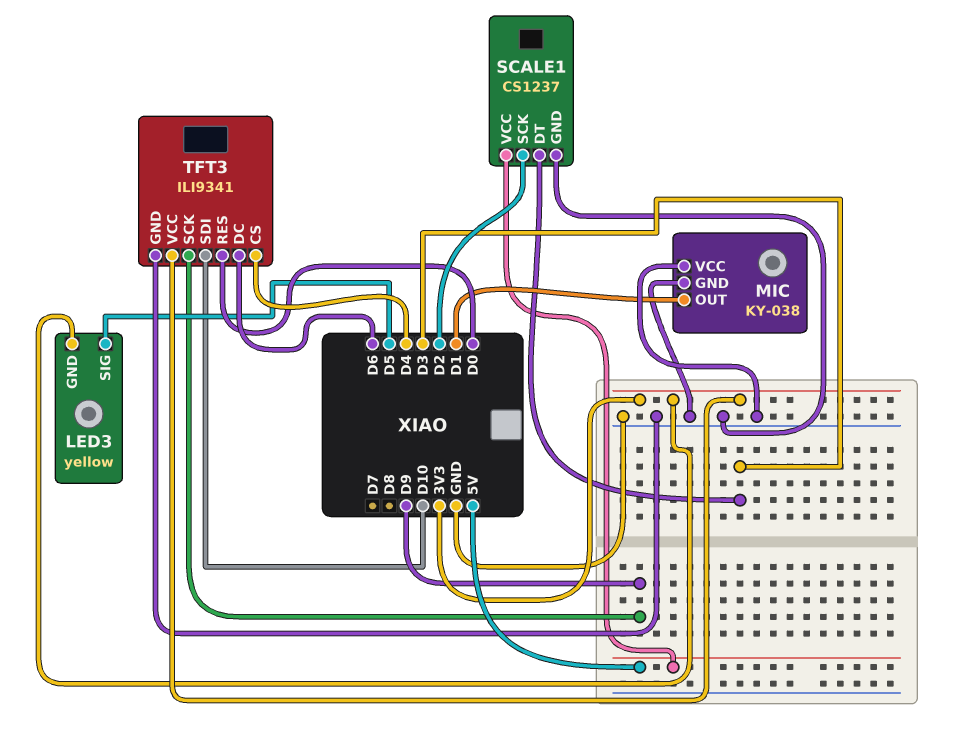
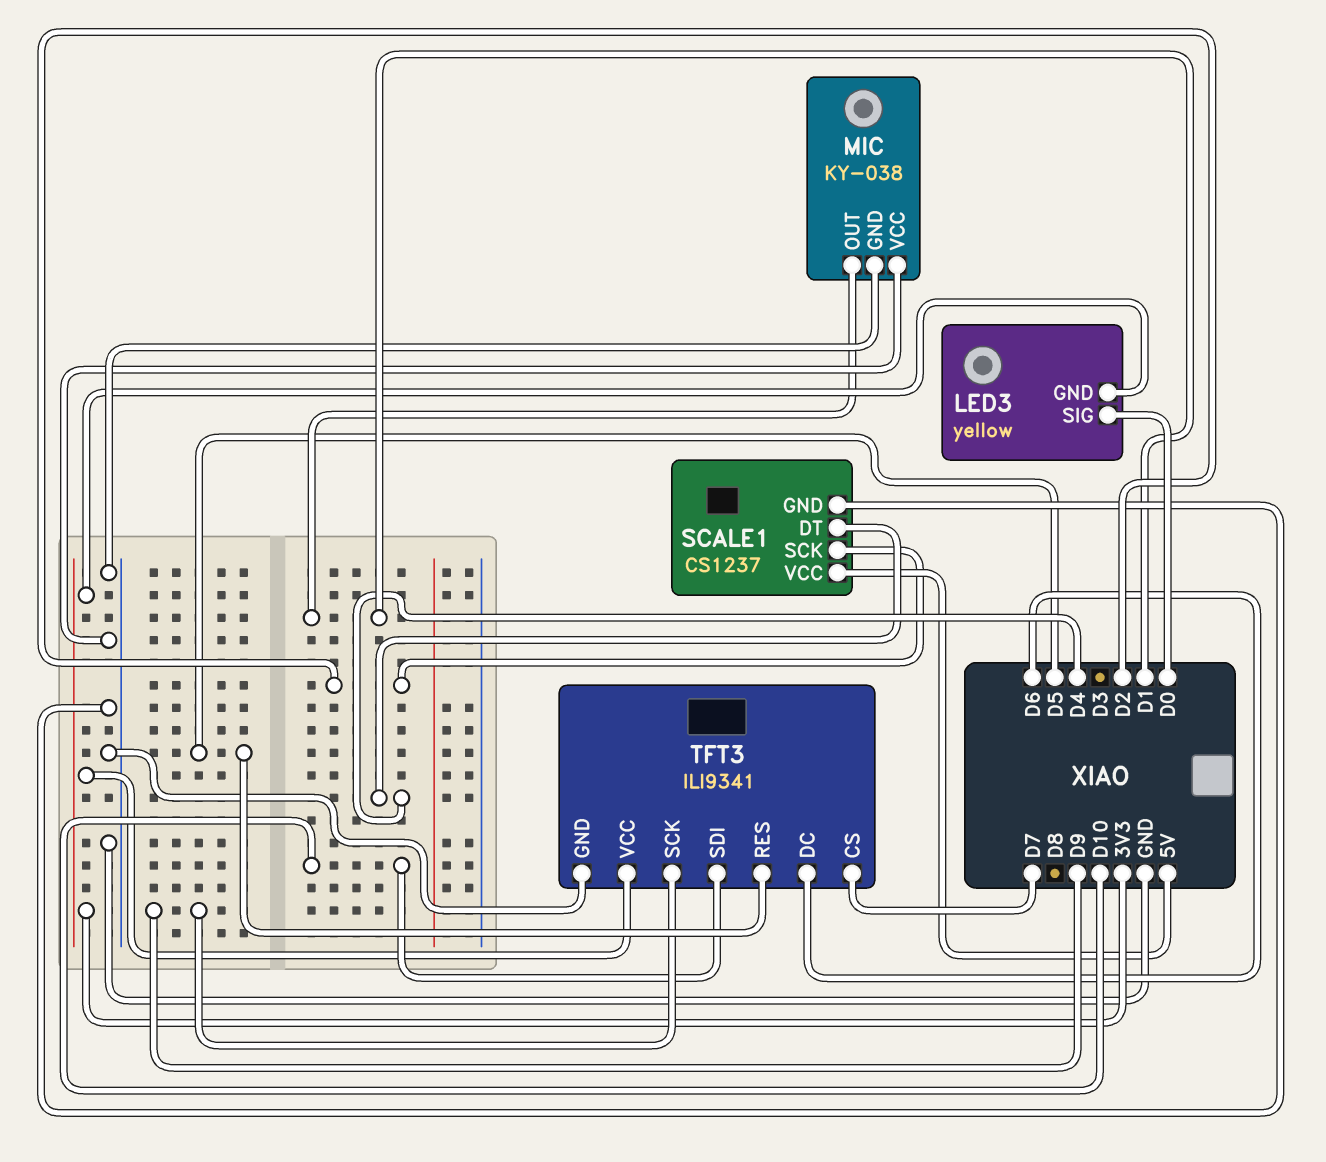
LED3 pin SIG: D5 -> D0
SCALE1 pin DT: D3 -> D4
TFT3 pin CS: D4 -> D7
TFT3 pin RES: D0 -> D5

